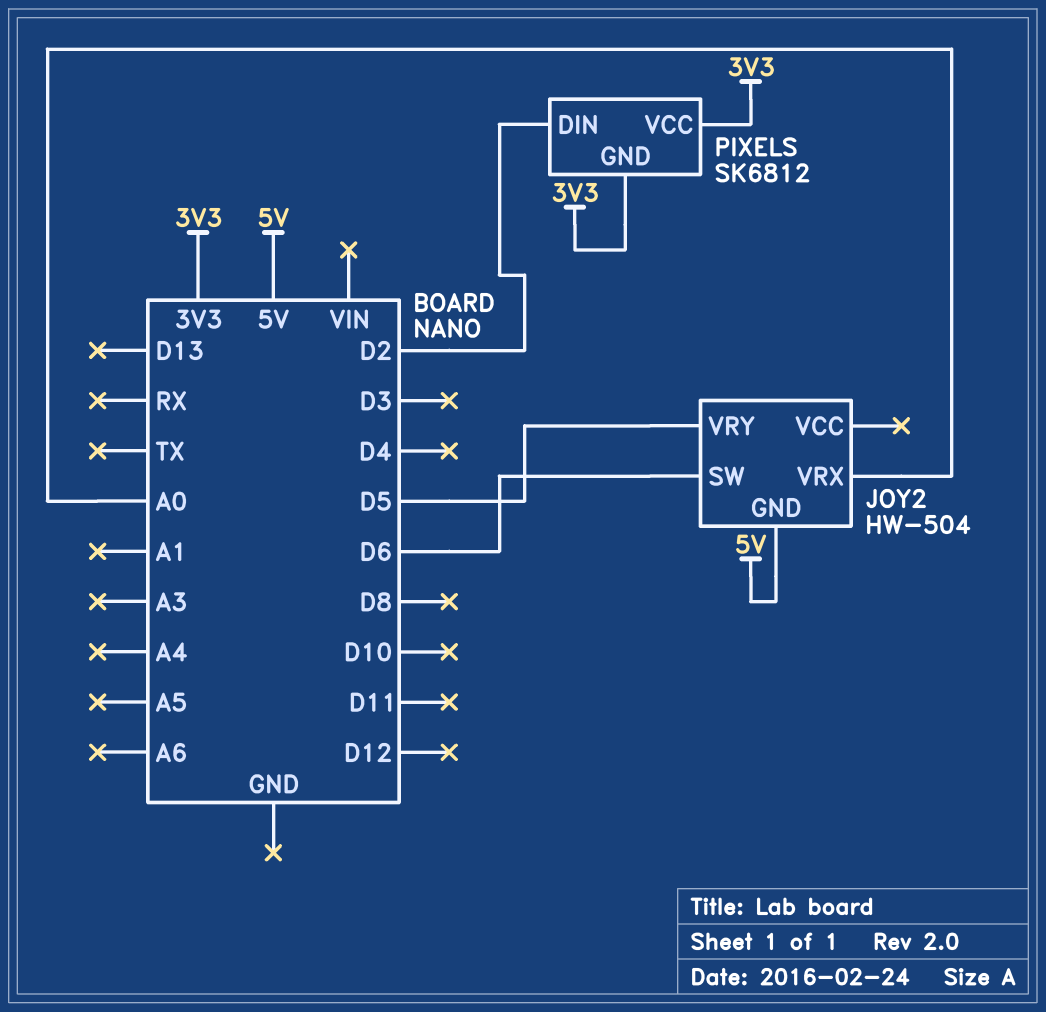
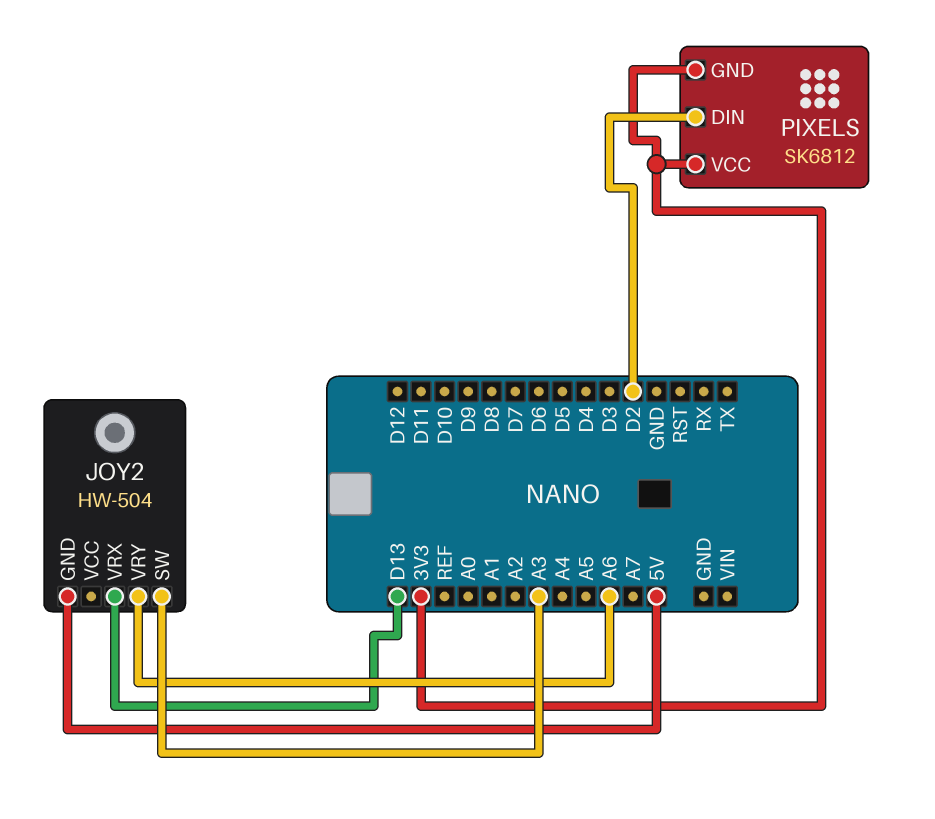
JOY2 pin SW: D6 -> A3
JOY2 pin VRX: A0 -> D13
JOY2 pin VRY: D5 -> A6

